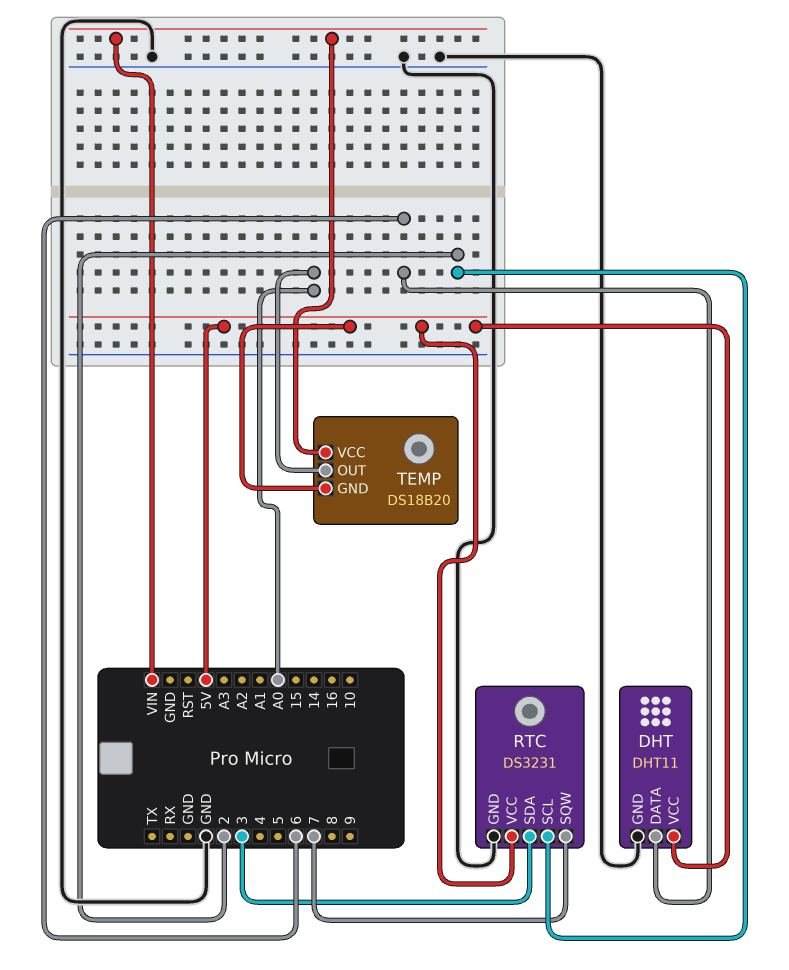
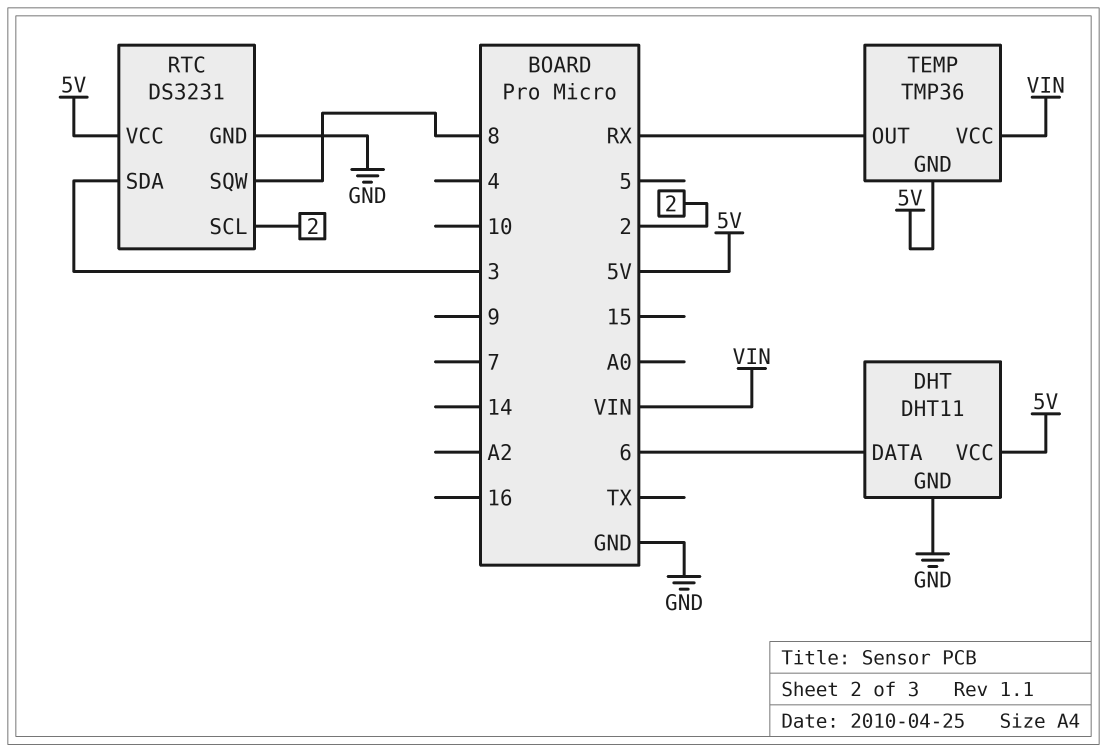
RTC pin SQW: 7 -> 8
TEMP: DS18B20 -> TMP36
TEMP pin OUT: A0 -> RX

